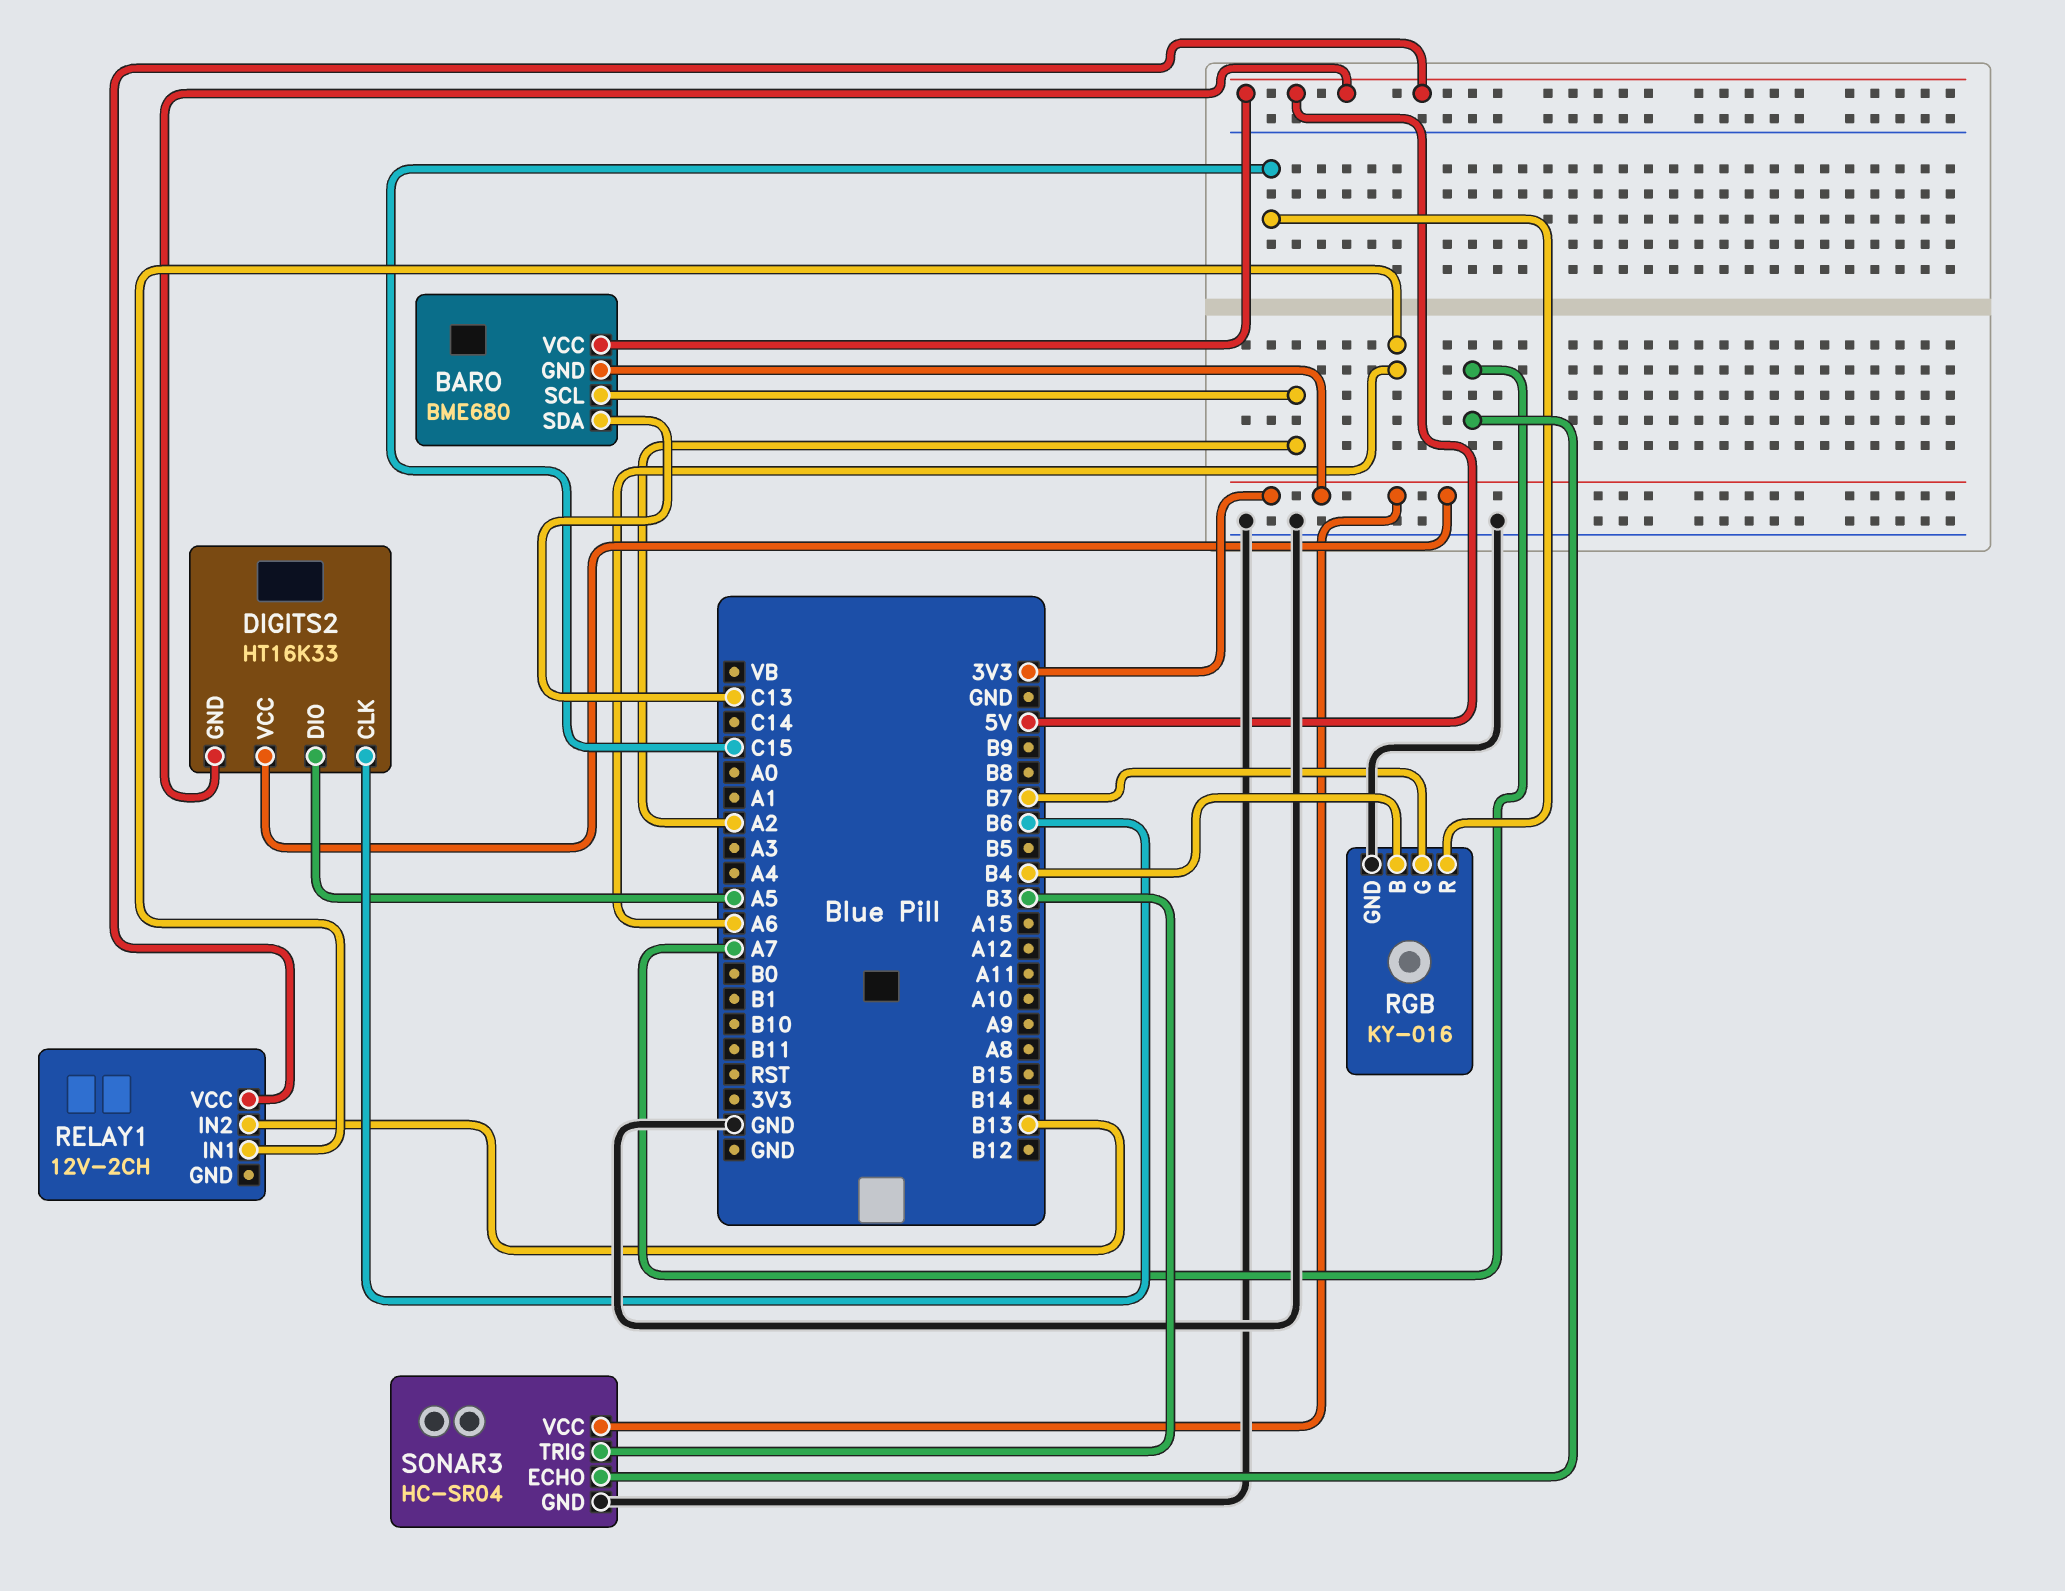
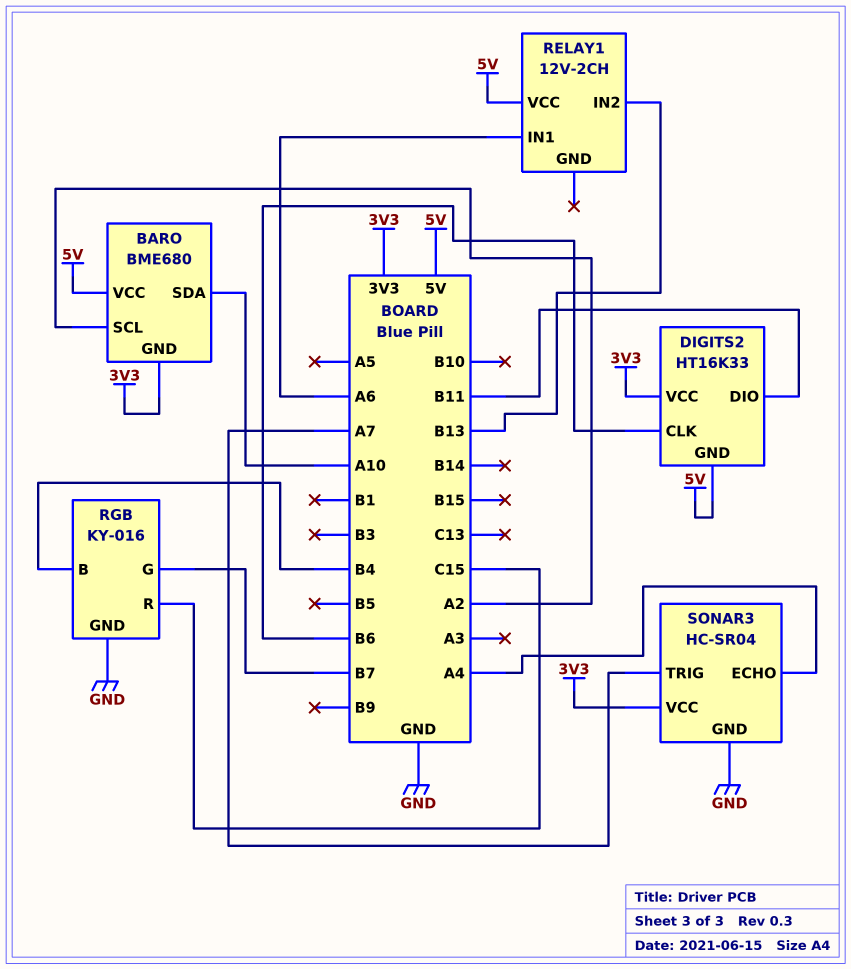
BARO pin SDA: C13 -> A10
DIGITS2 pin DIO: A5 -> B11
SONAR3 pin ECHO: A7 -> A4
SONAR3 pin TRIG: B3 -> A7

